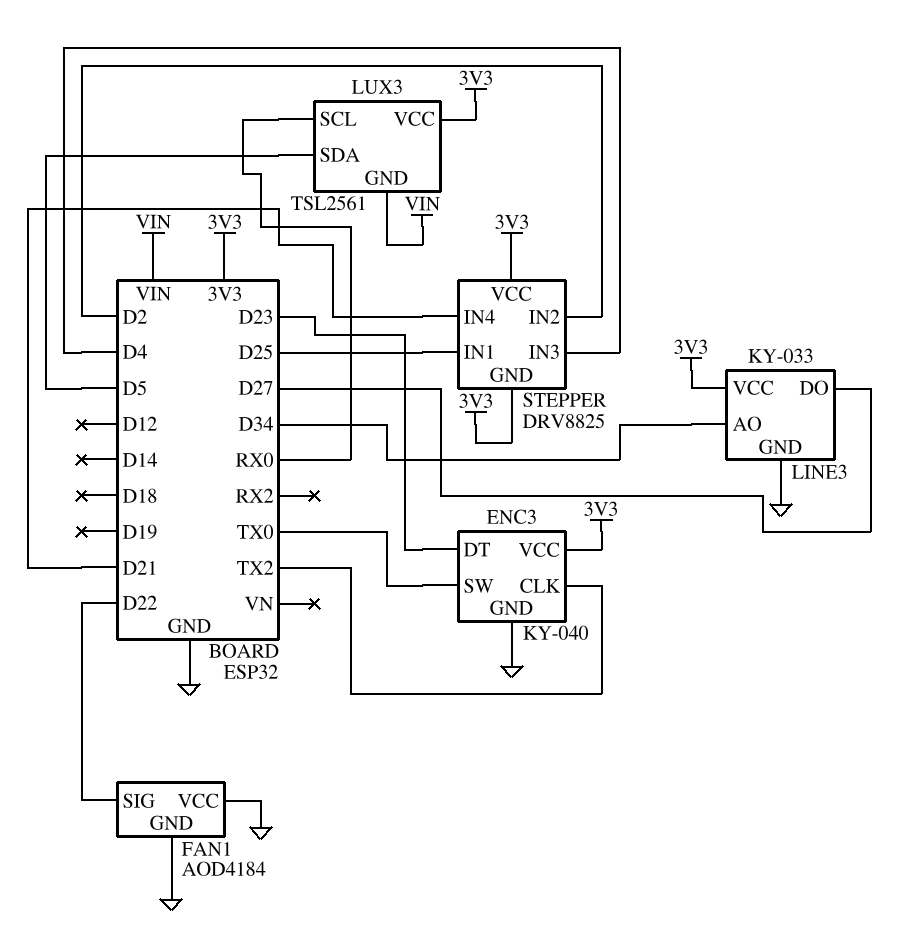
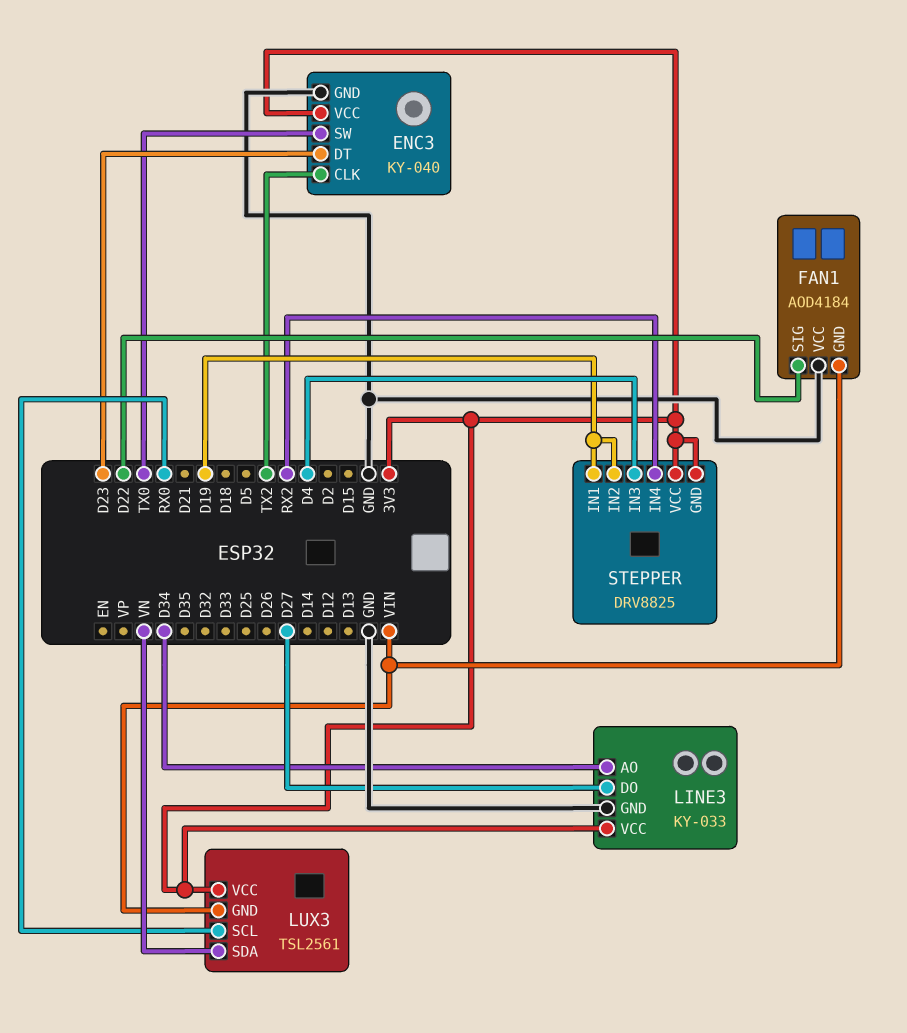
FAN1 pin GND: GND -> VIN
LUX3 pin SDA: D5 -> VN
STEPPER pin IN1: D25 -> D19
STEPPER pin IN2: D2 -> D19
STEPPER pin IN4: D21 -> RX2

